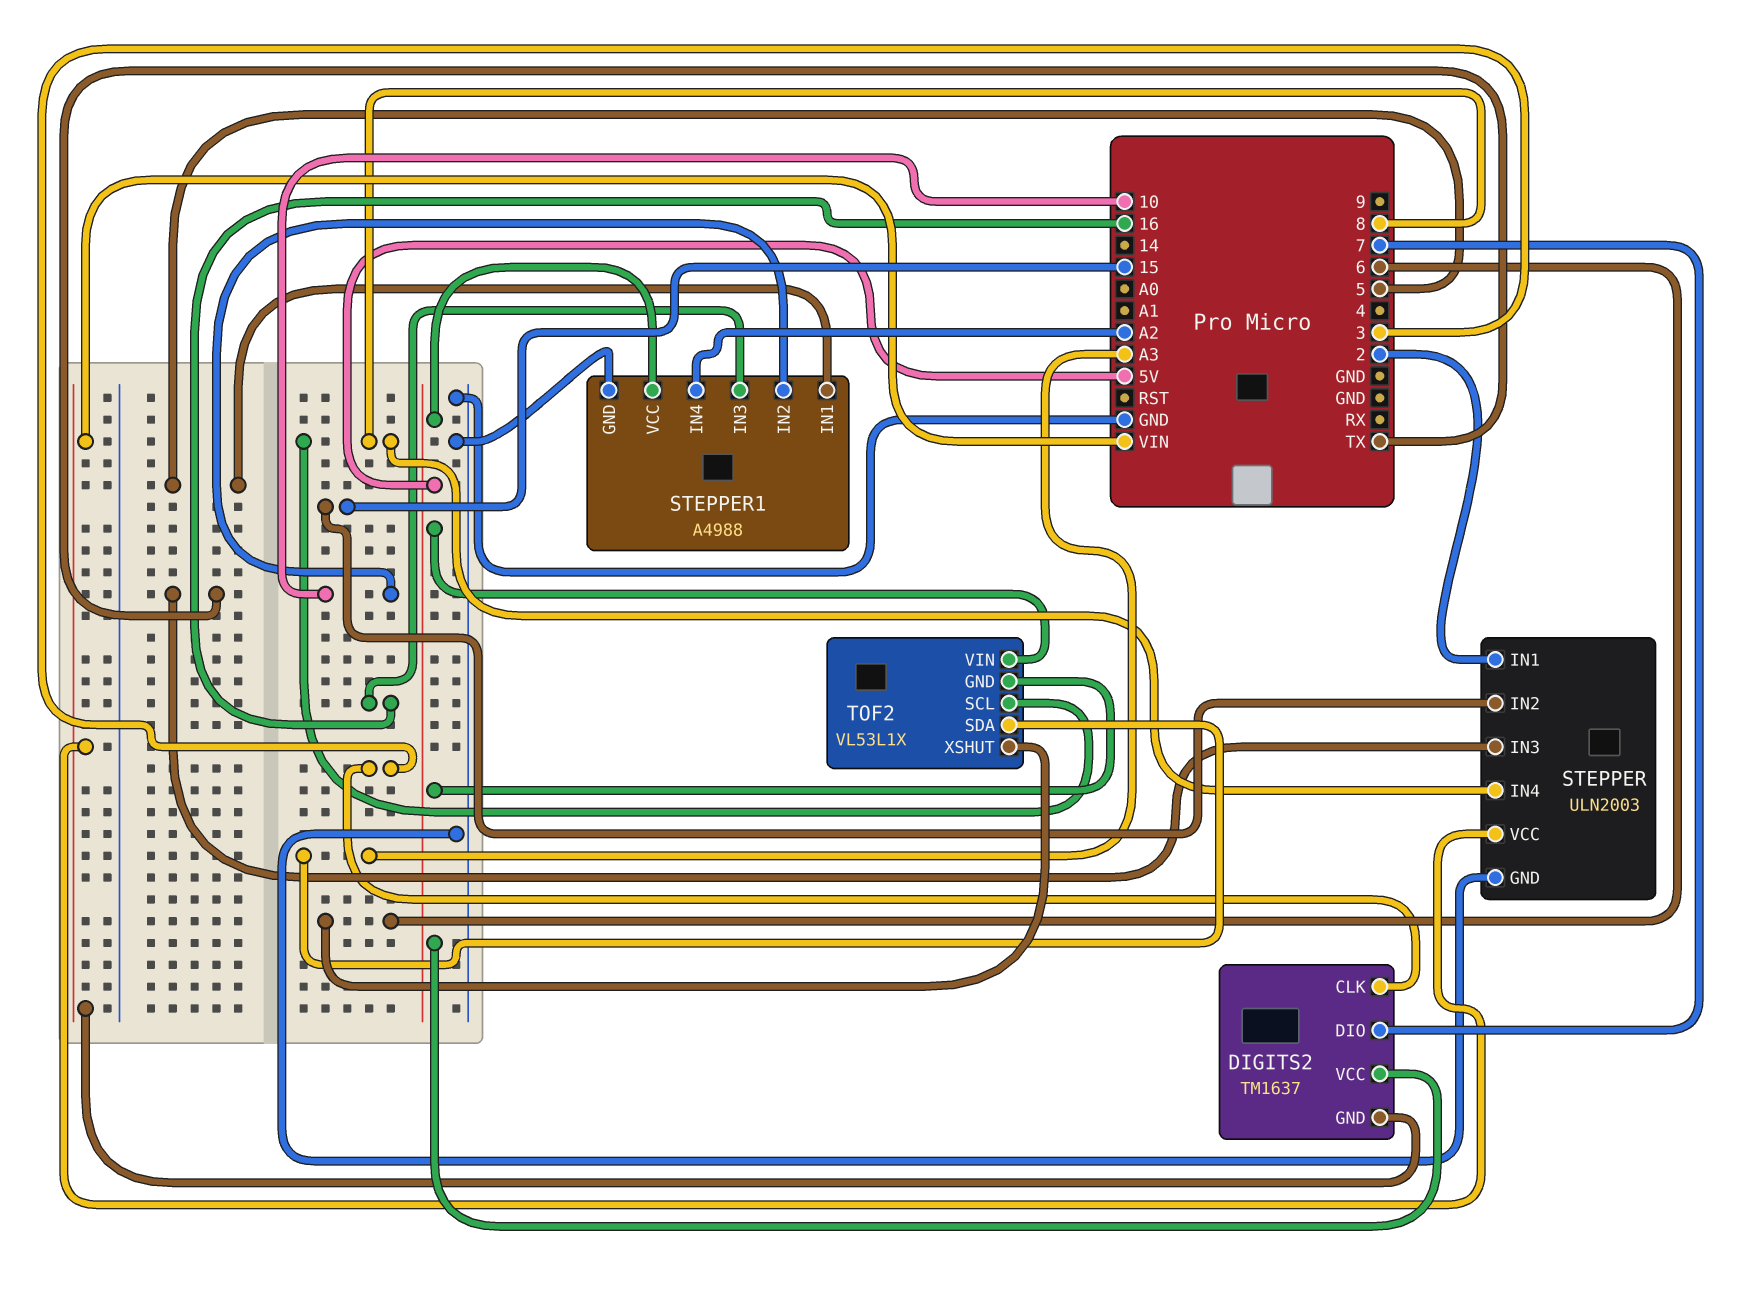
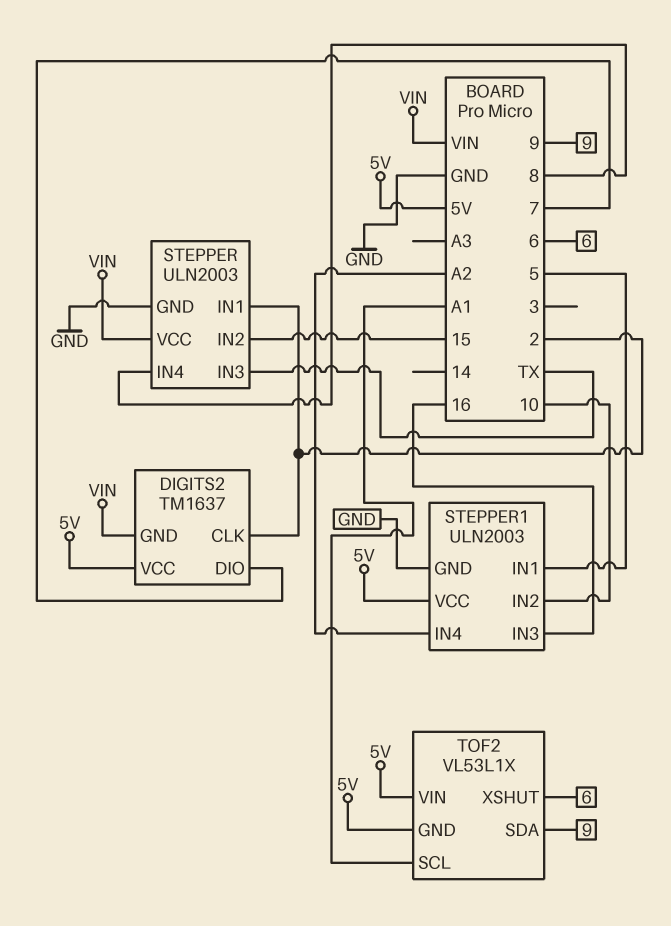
DIGITS2 pin CLK: 3 -> 2
STEPPER1: A4988 -> ULN2003
TOF2 pin SCL: 8 -> A1
TOF2 pin SDA: A3 -> 9

